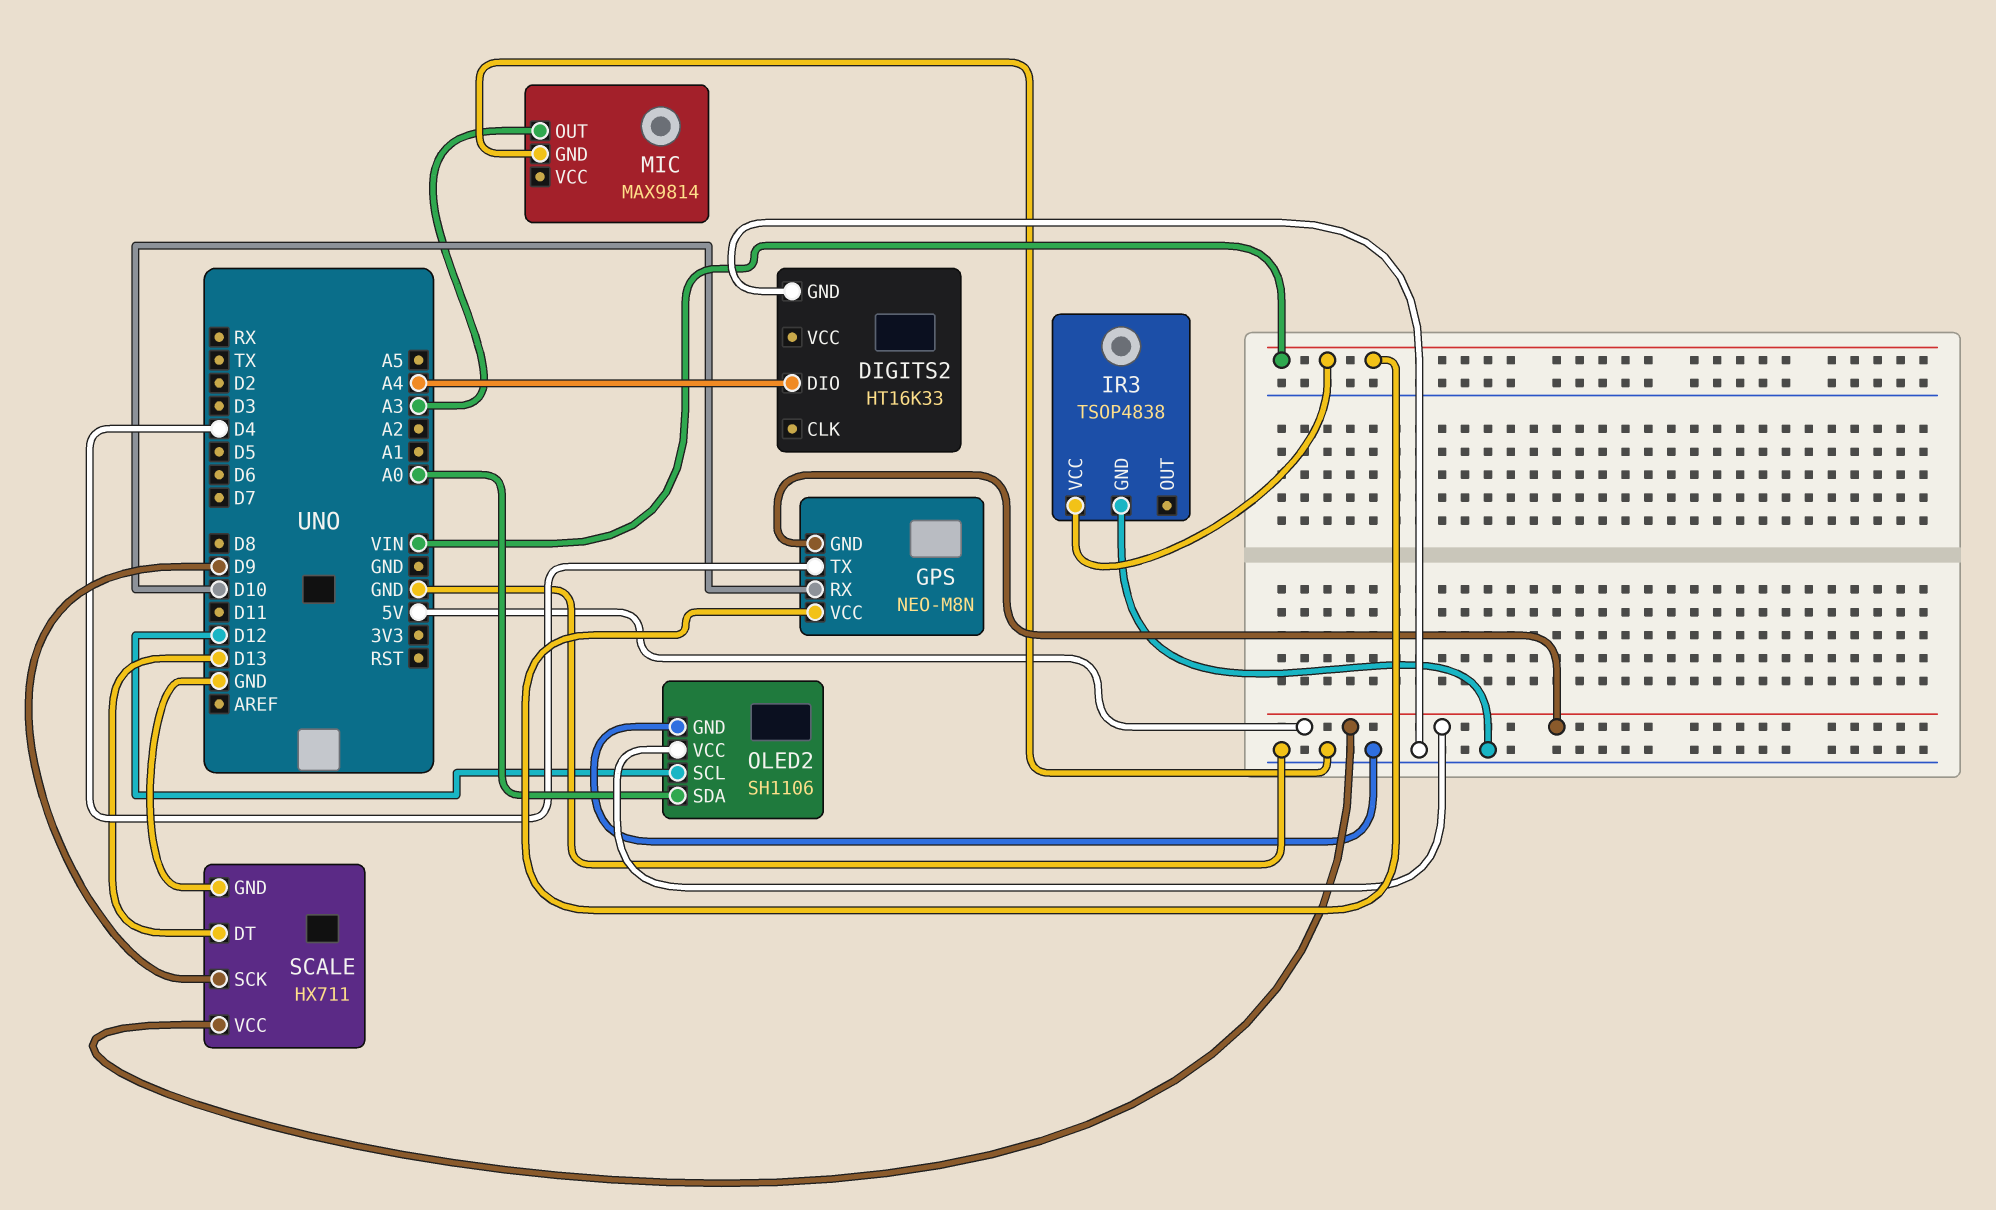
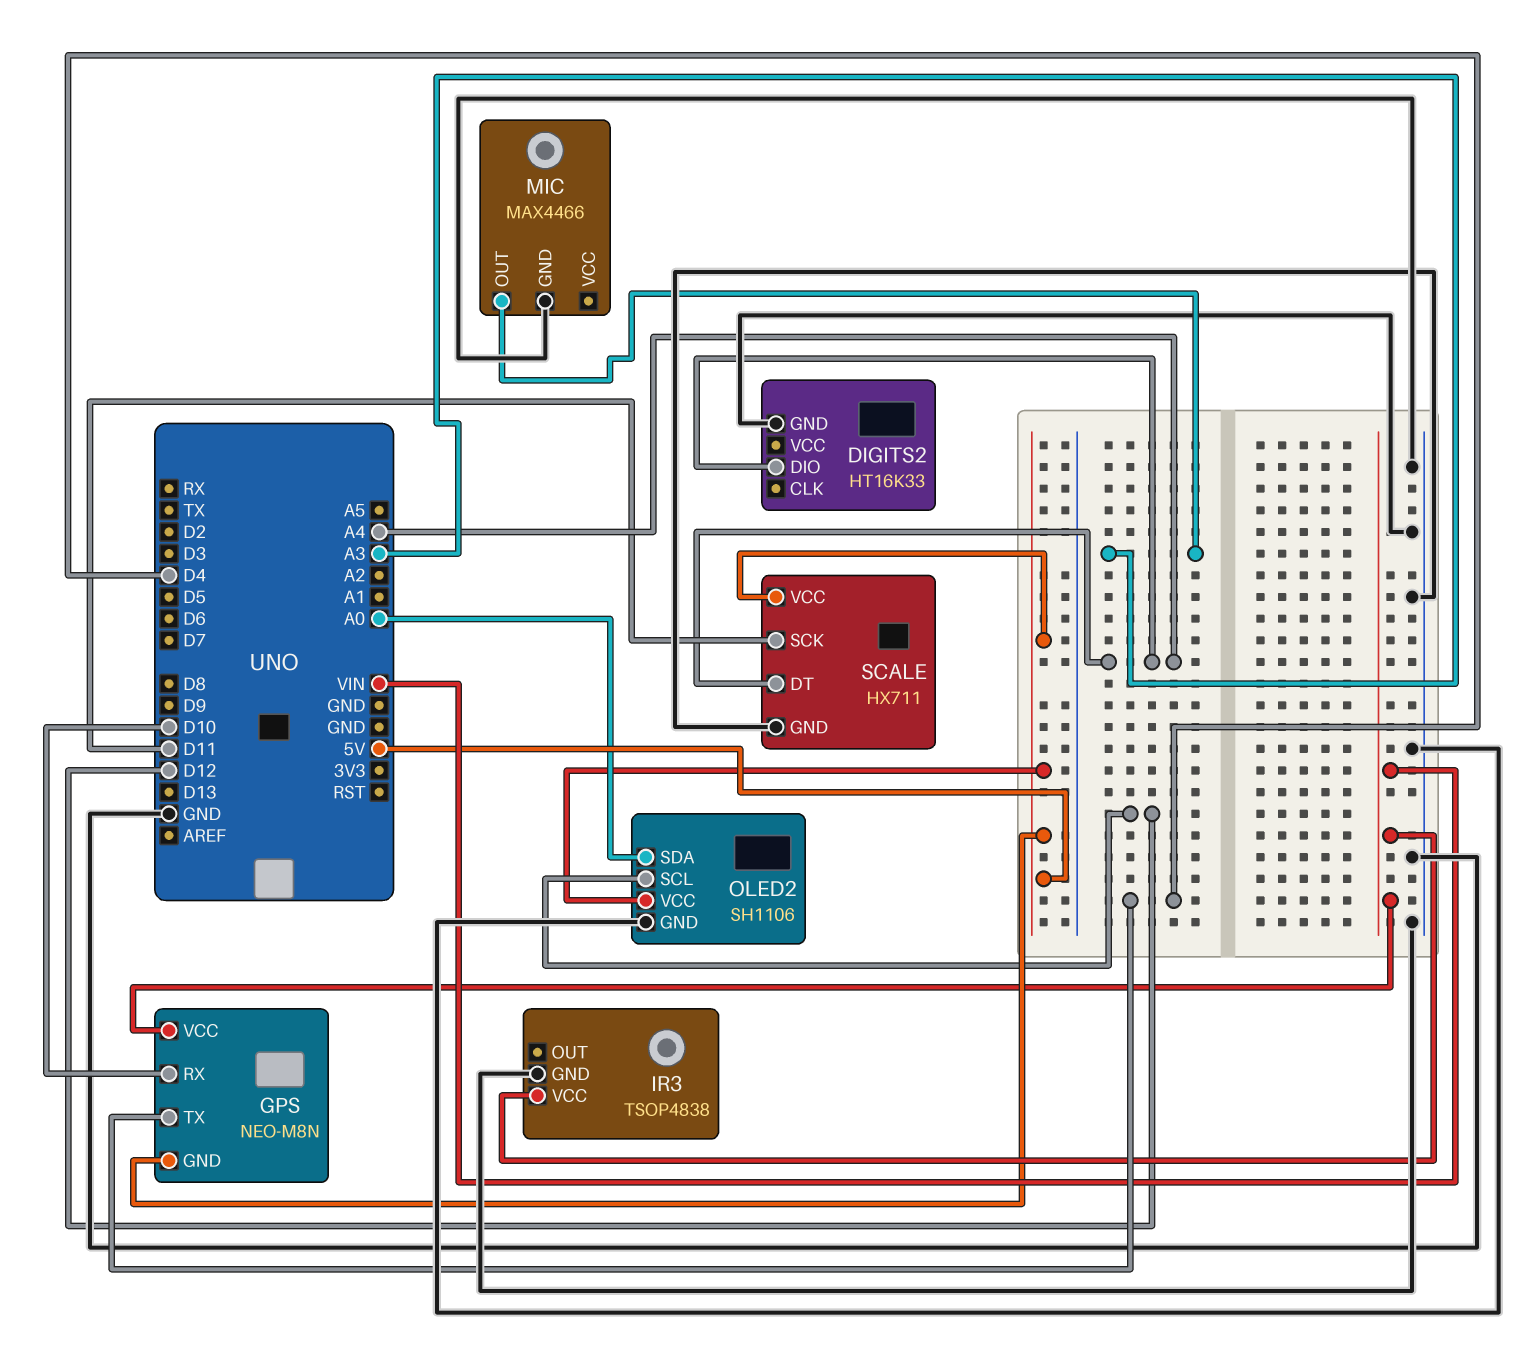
MIC: MAX9814 -> MAX4466
SCALE pin DT: D13 -> A4
SCALE pin SCK: D9 -> D11

